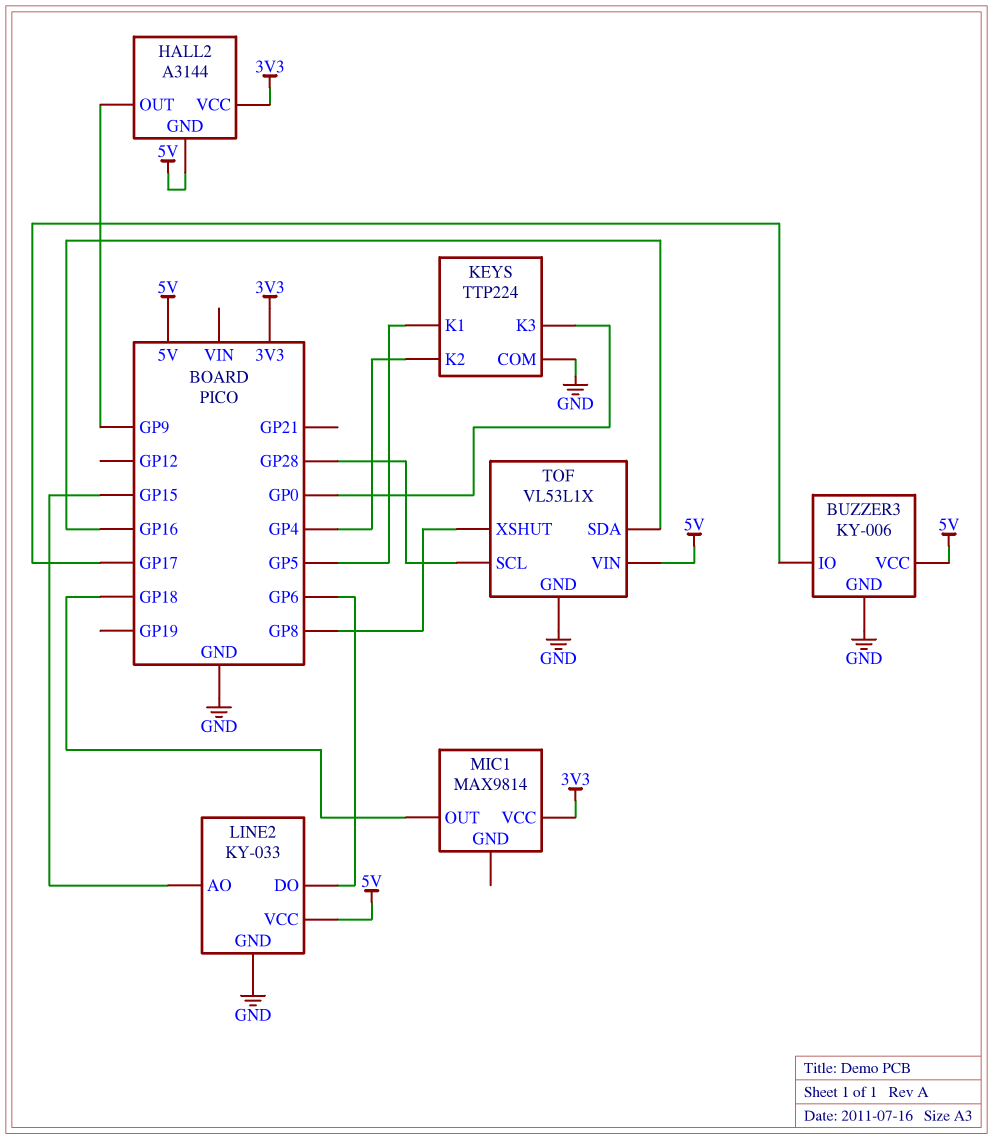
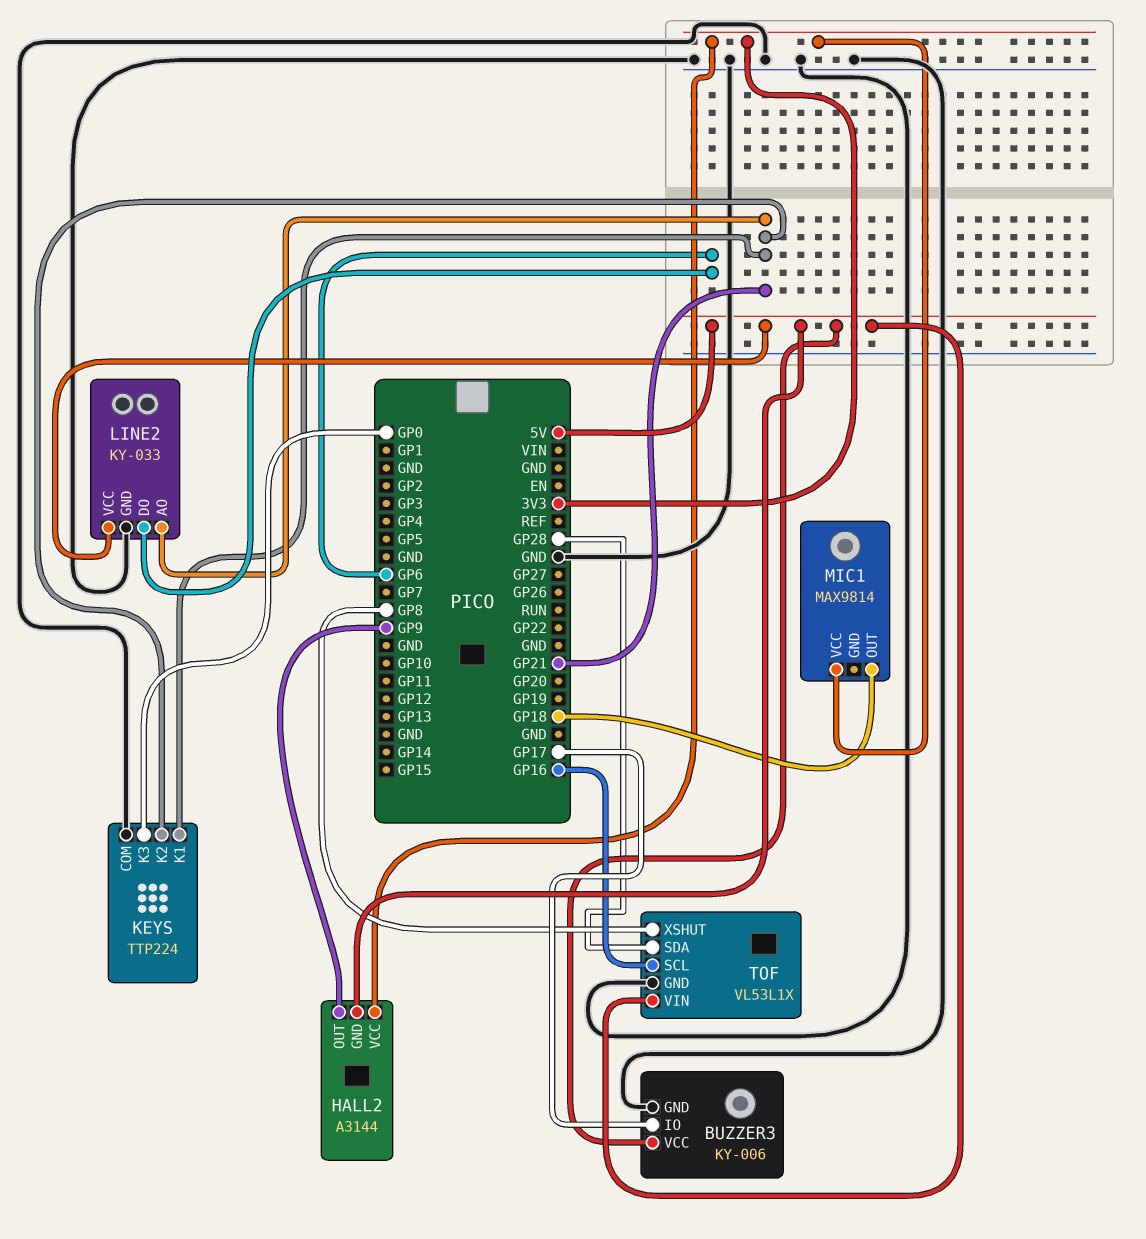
KEYS pin K1: GP5 -> GP21
KEYS pin K2: GP4 -> GP21
LINE2 pin AO: GP15 -> GP21
TOF pin SCL: GP28 -> GP16
TOF pin SDA: GP16 -> GP28

